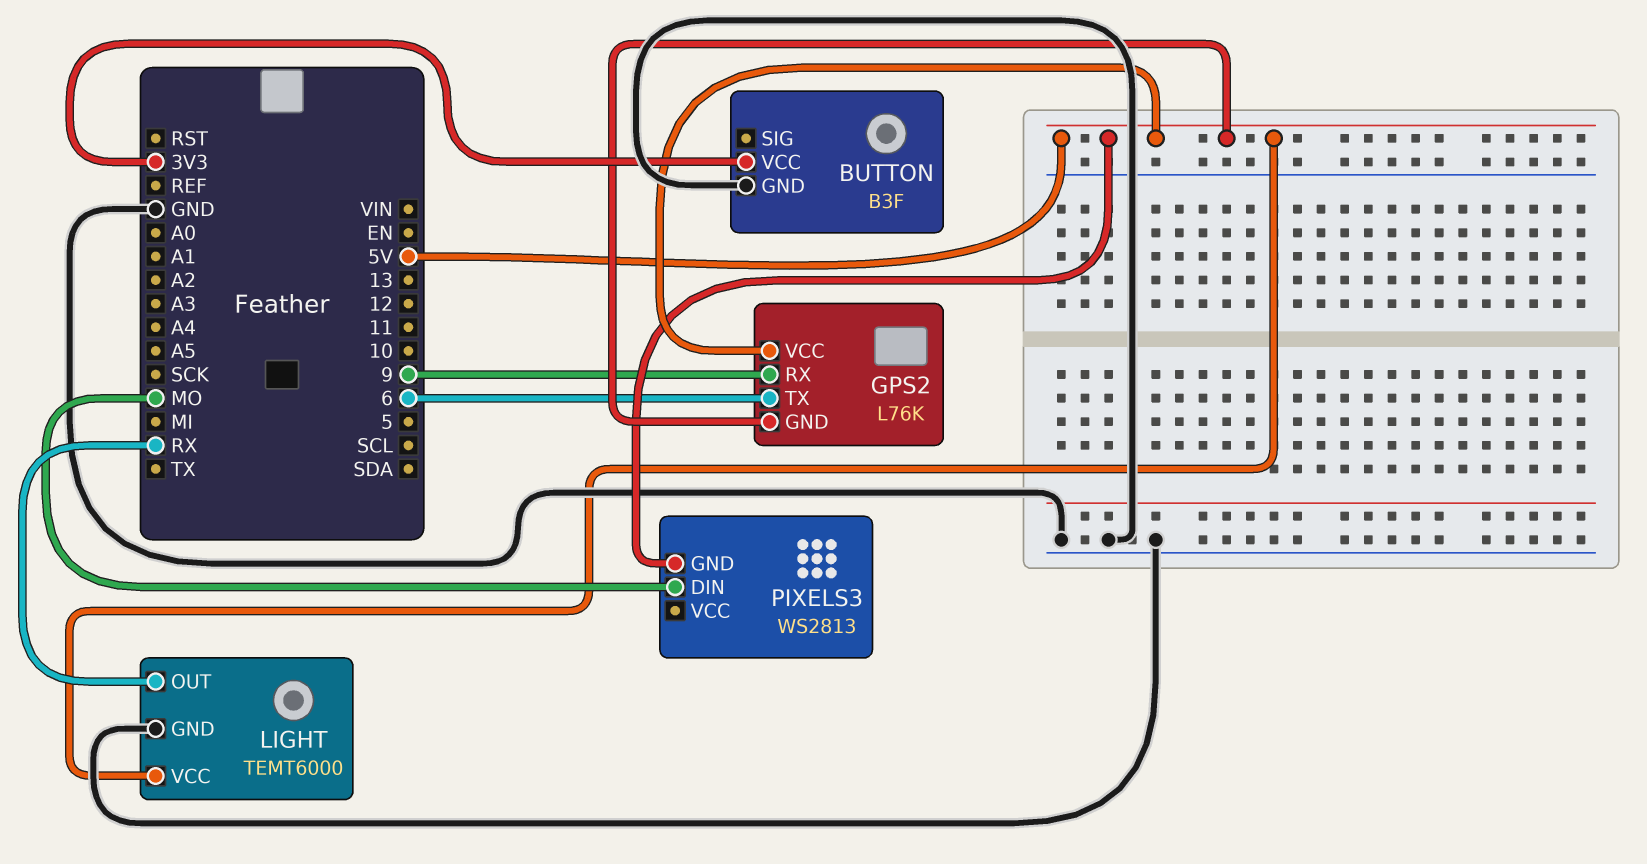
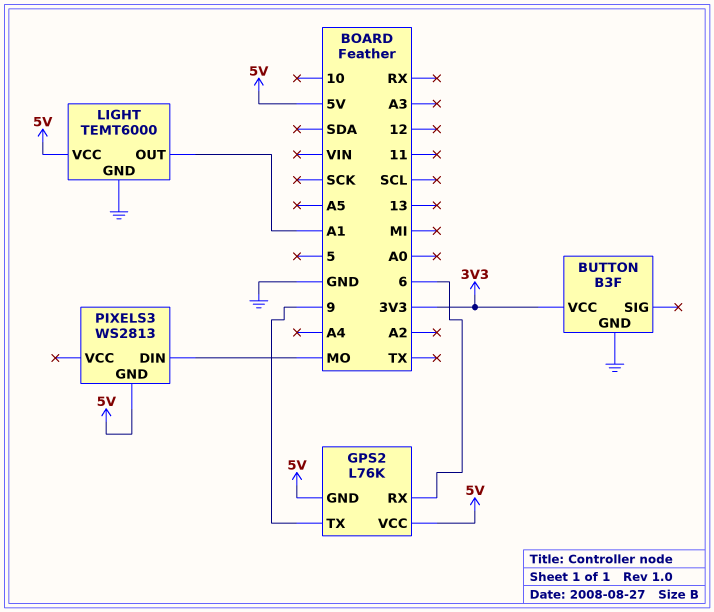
GPS2 pin RX: 9 -> 6
GPS2 pin TX: 6 -> 9
LIGHT pin OUT: RX -> A1

